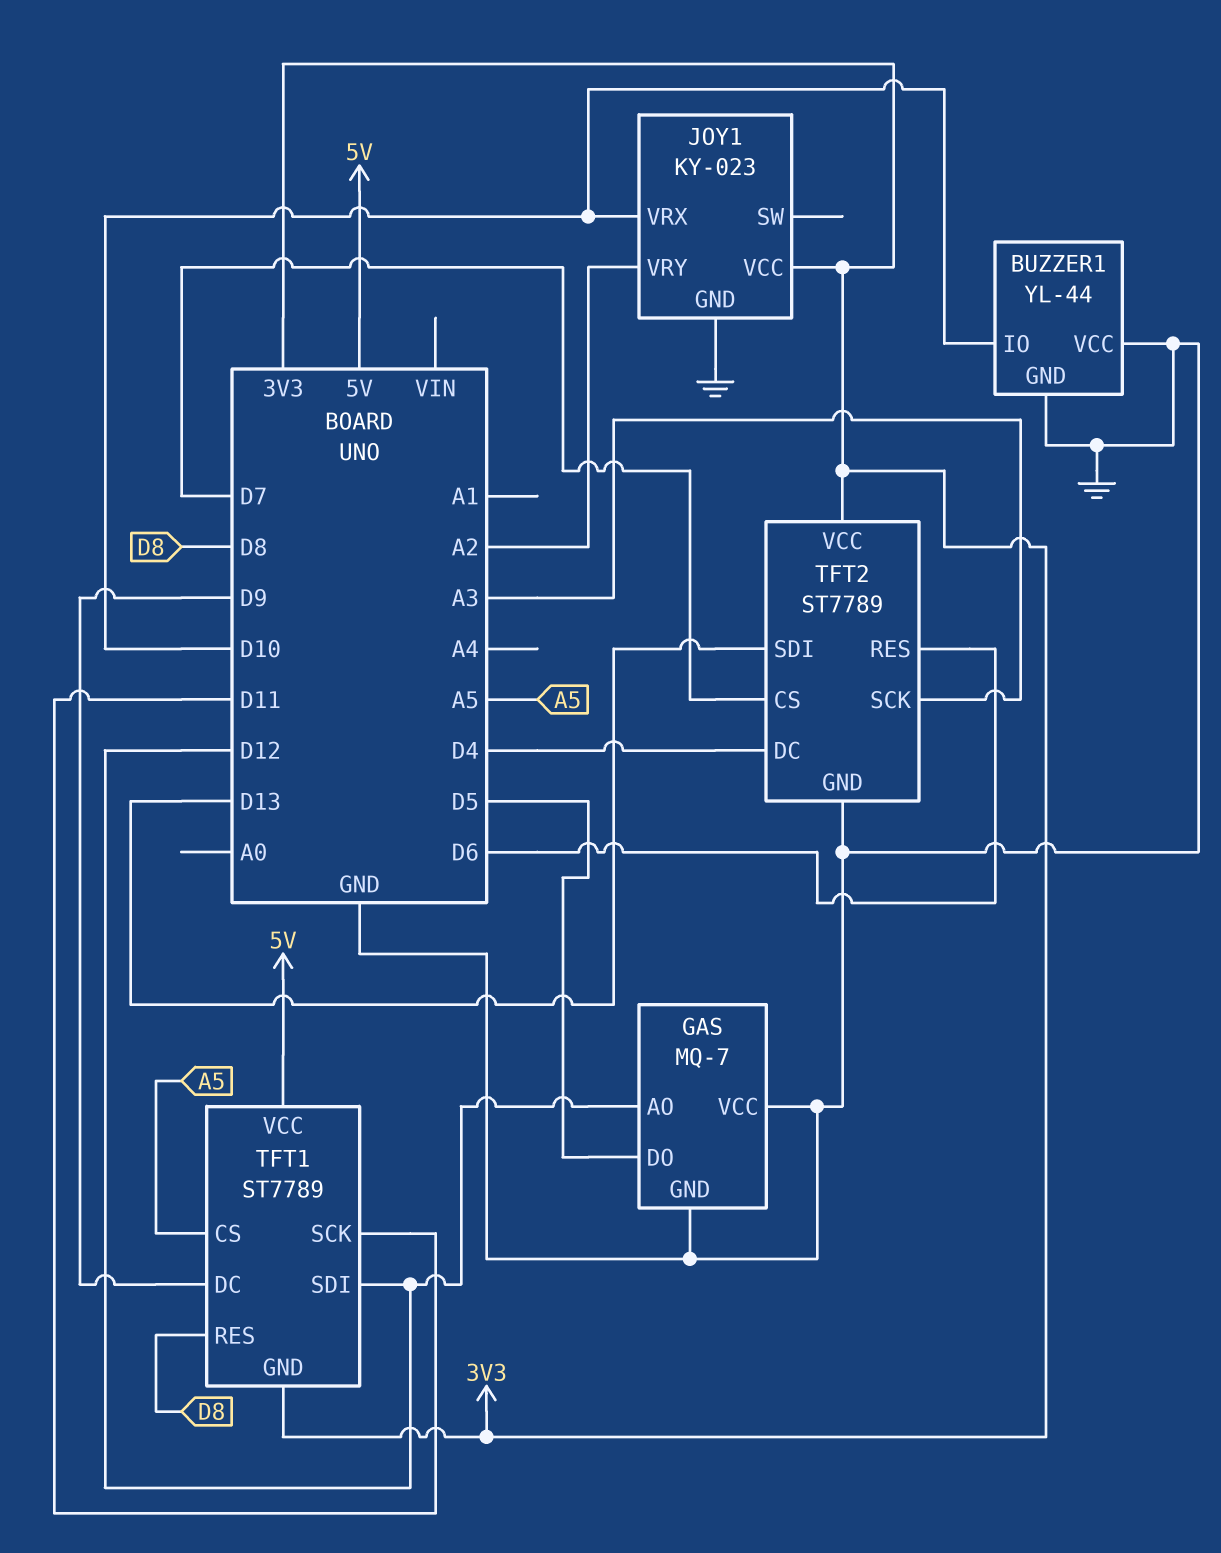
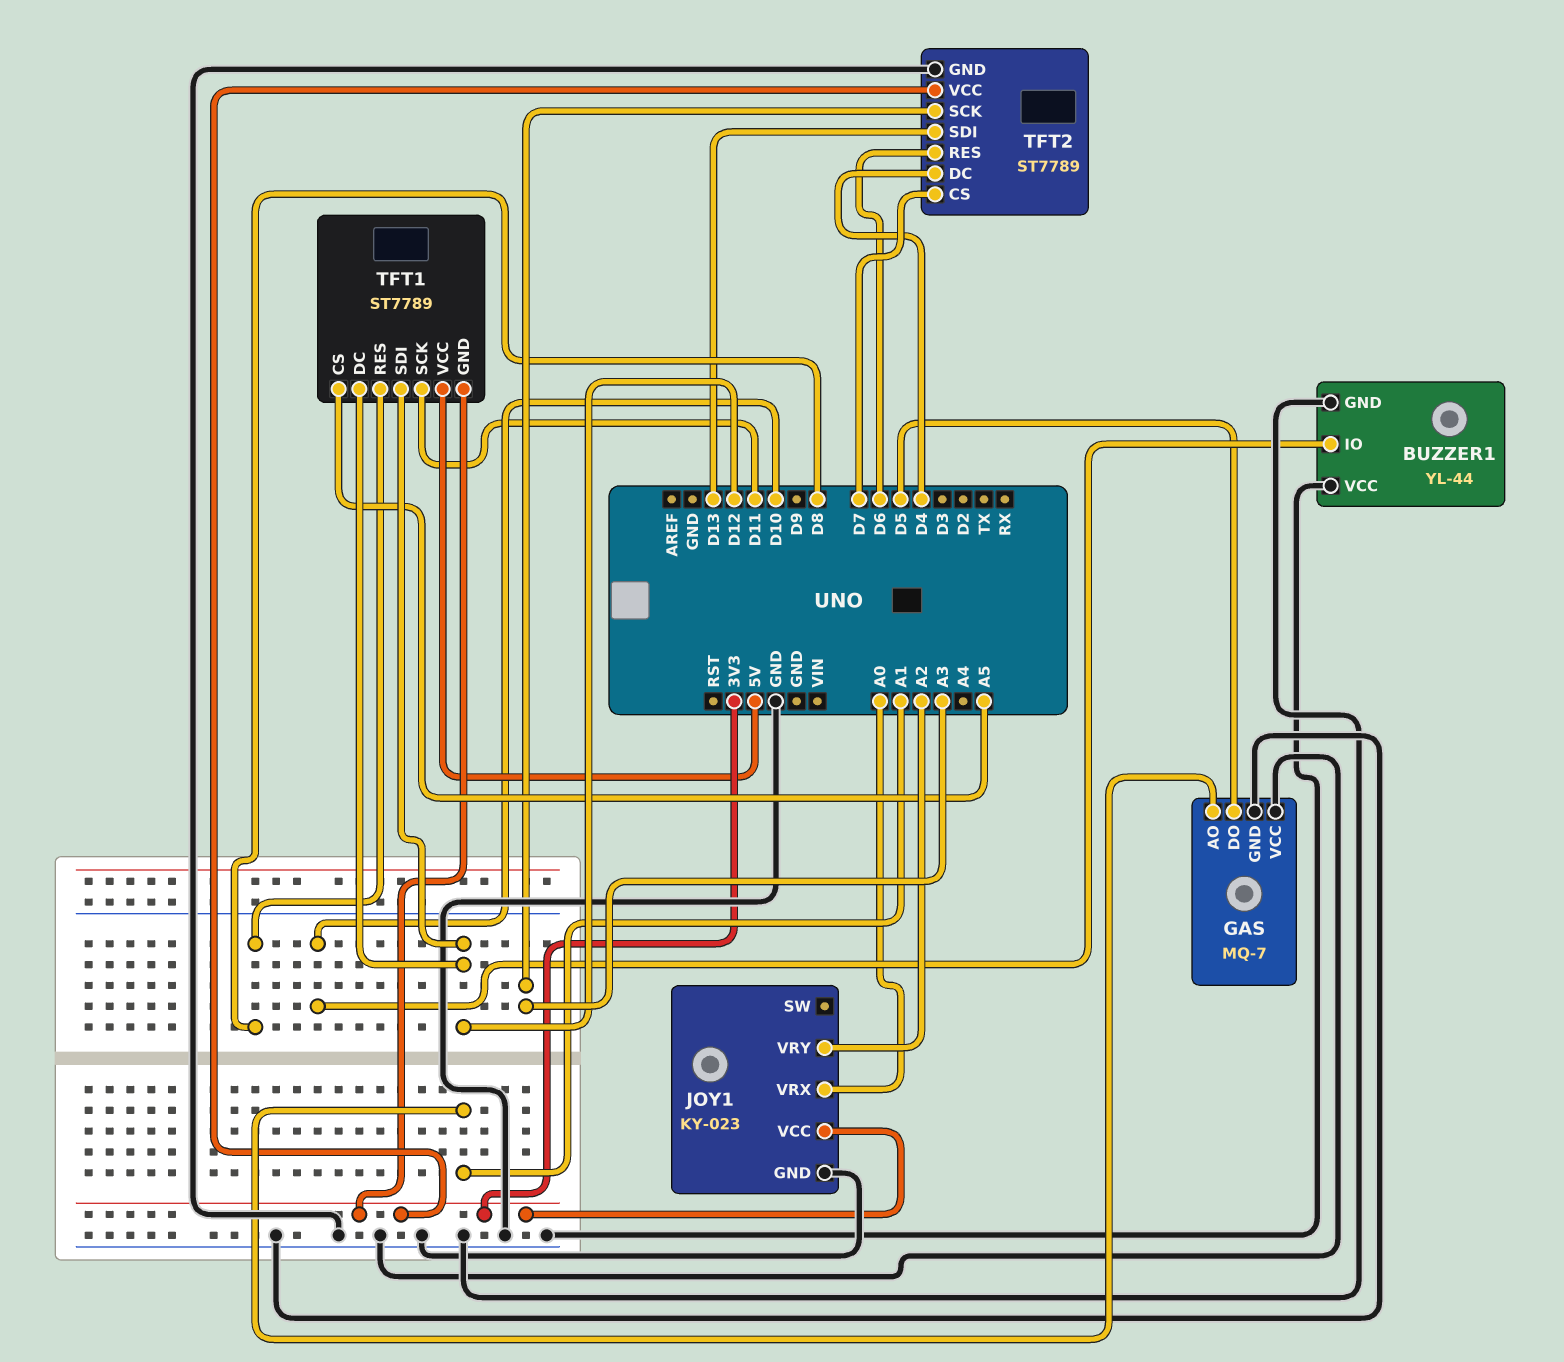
GAS pin AO: D12 -> A1
JOY1 pin VRX: D10 -> A0
TFT1 pin DC: D9 -> D12

